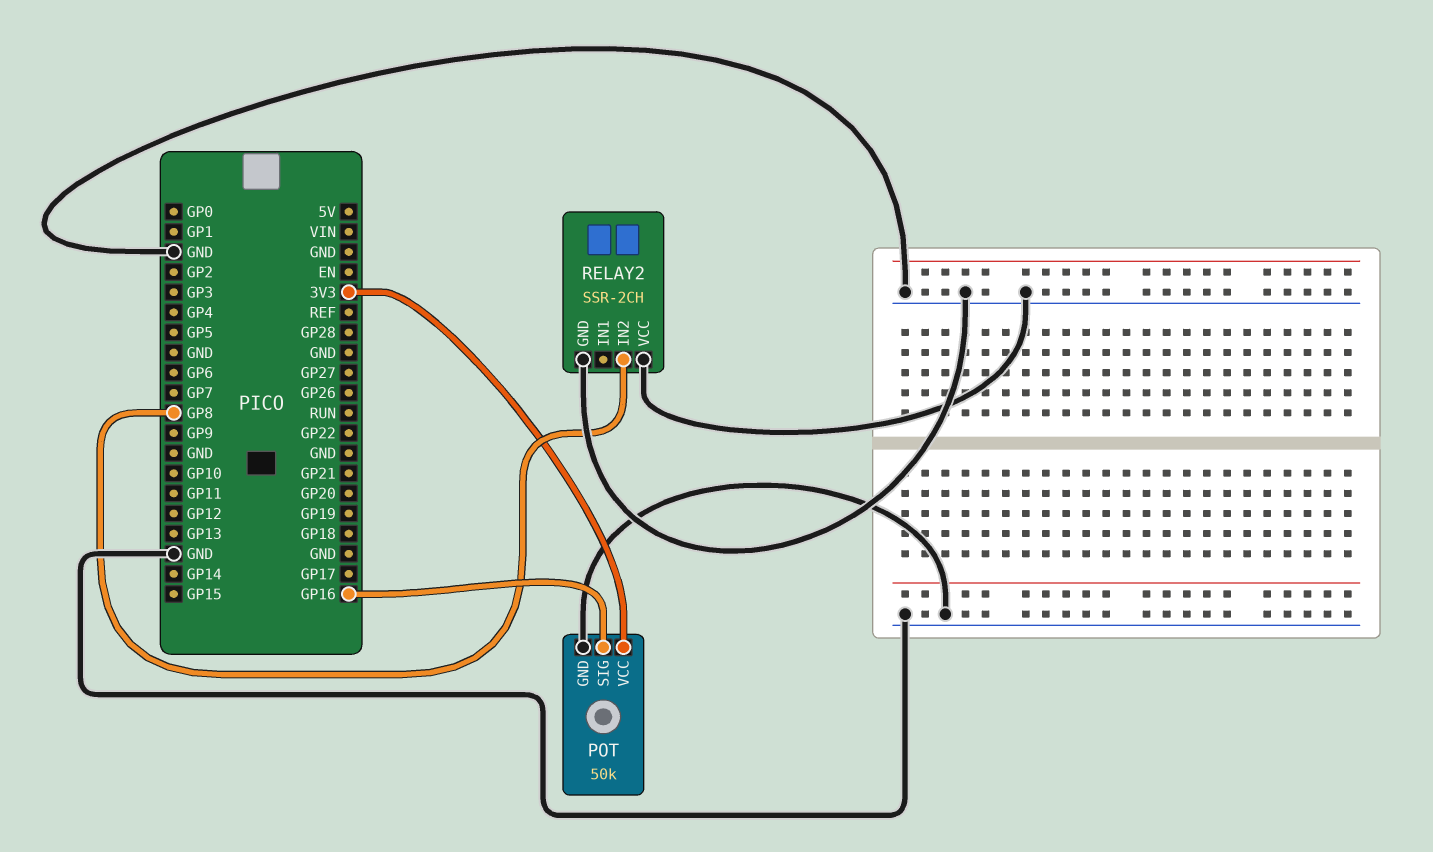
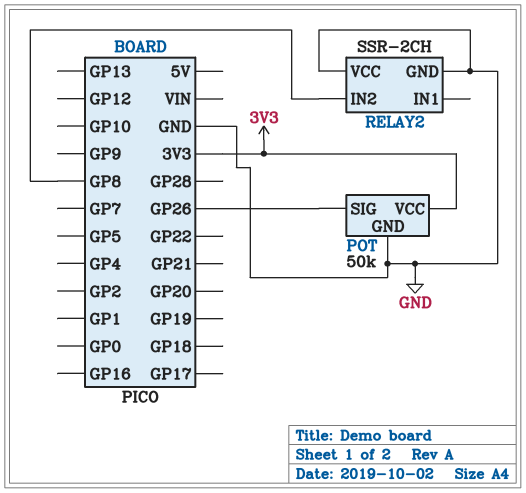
POT pin SIG: GP16 -> GP26

